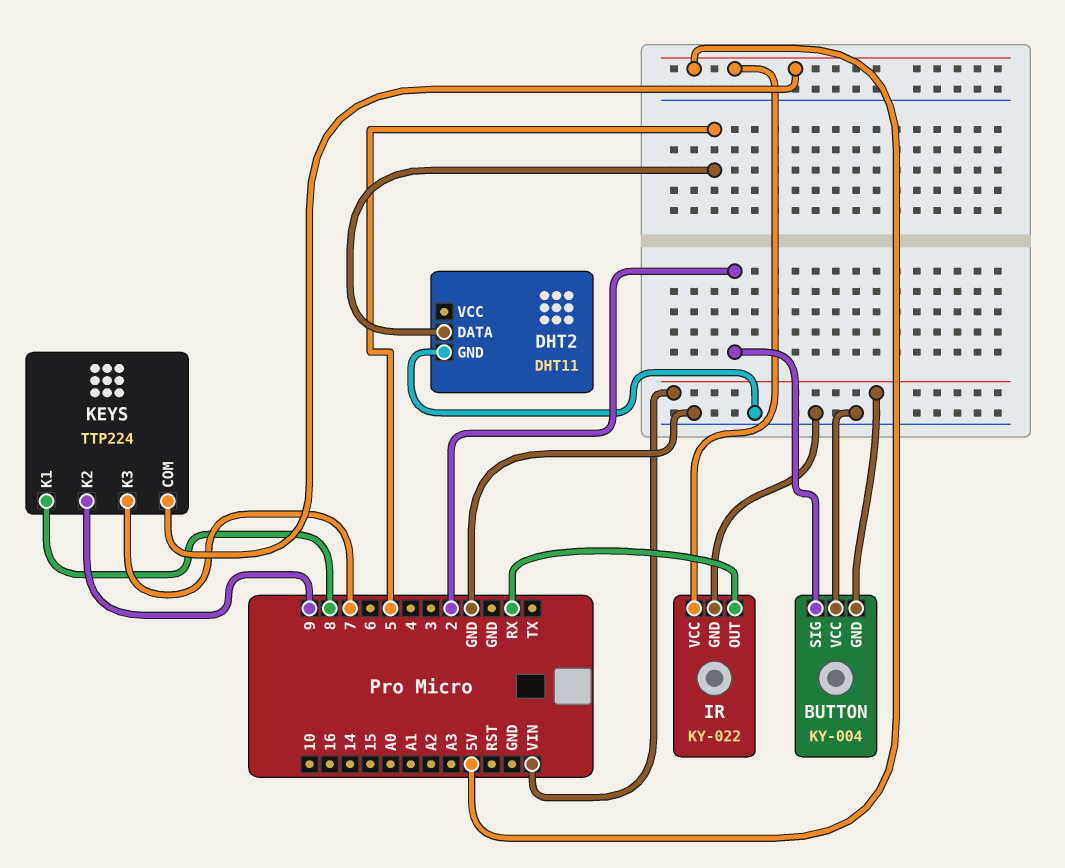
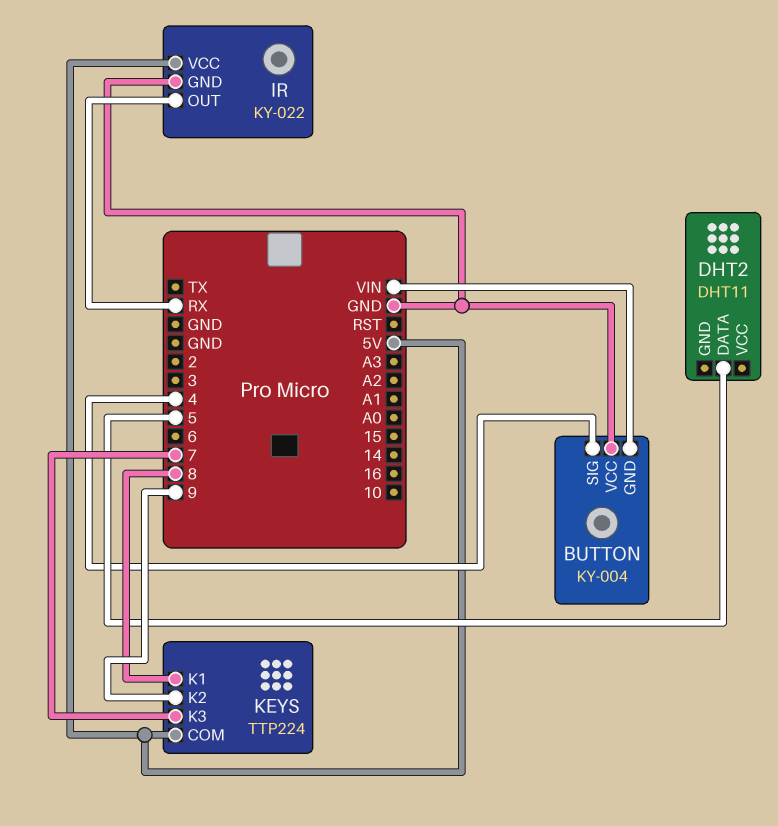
BUTTON pin SIG: 2 -> 4
DHT2 pin GND: GND -> none

